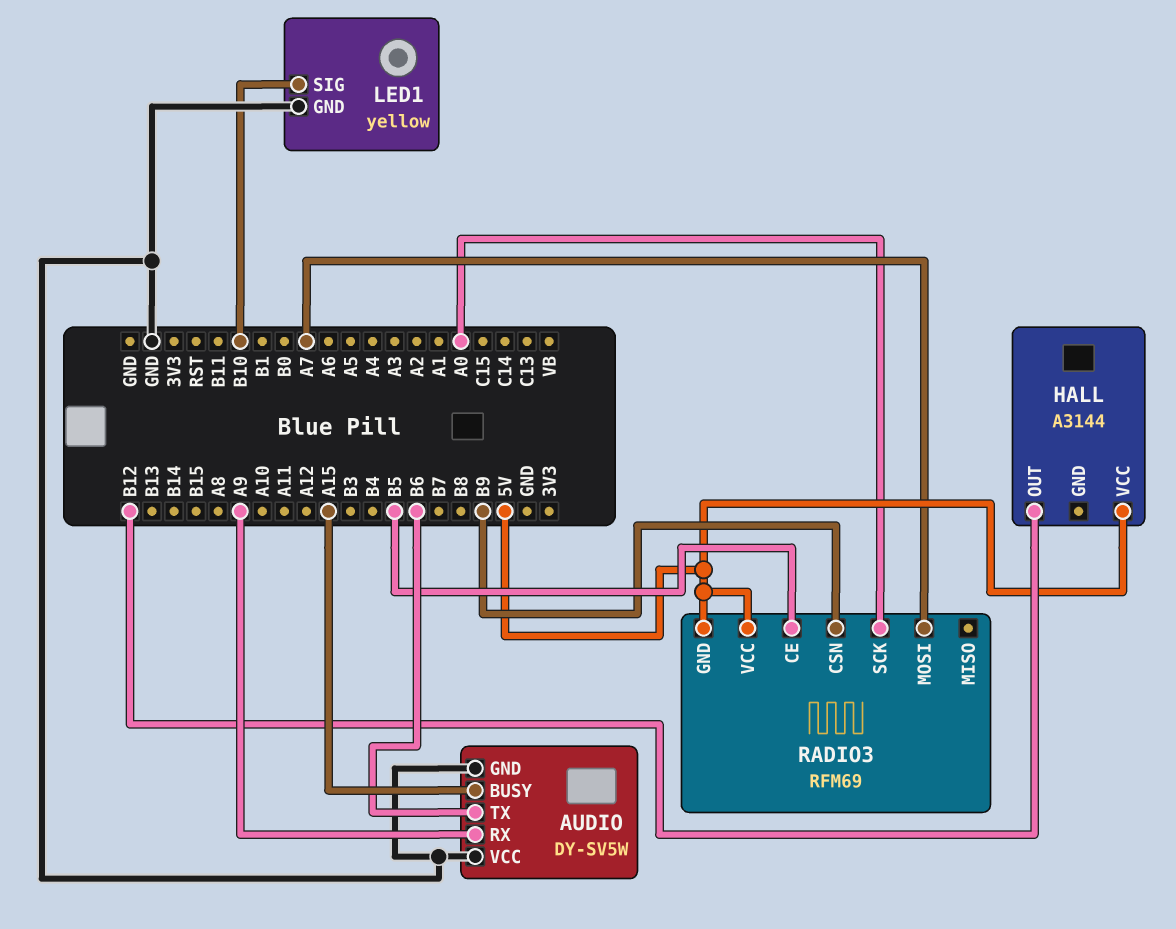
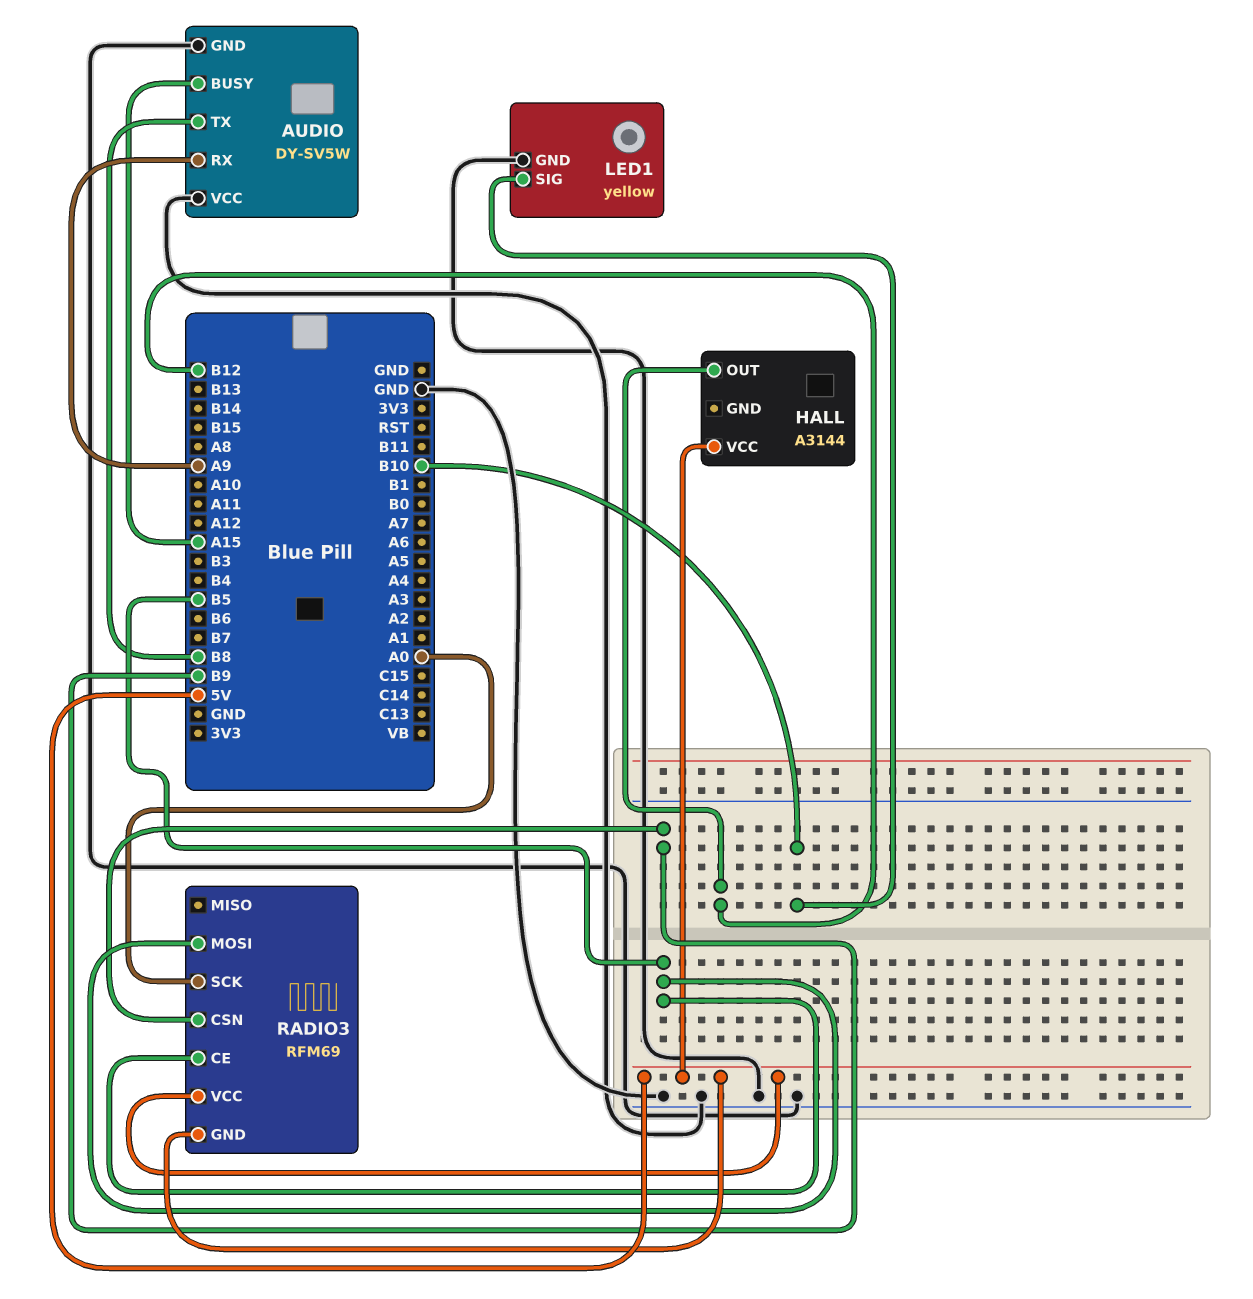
AUDIO pin TX: B6 -> B8
RADIO3 pin MOSI: A7 -> B5

